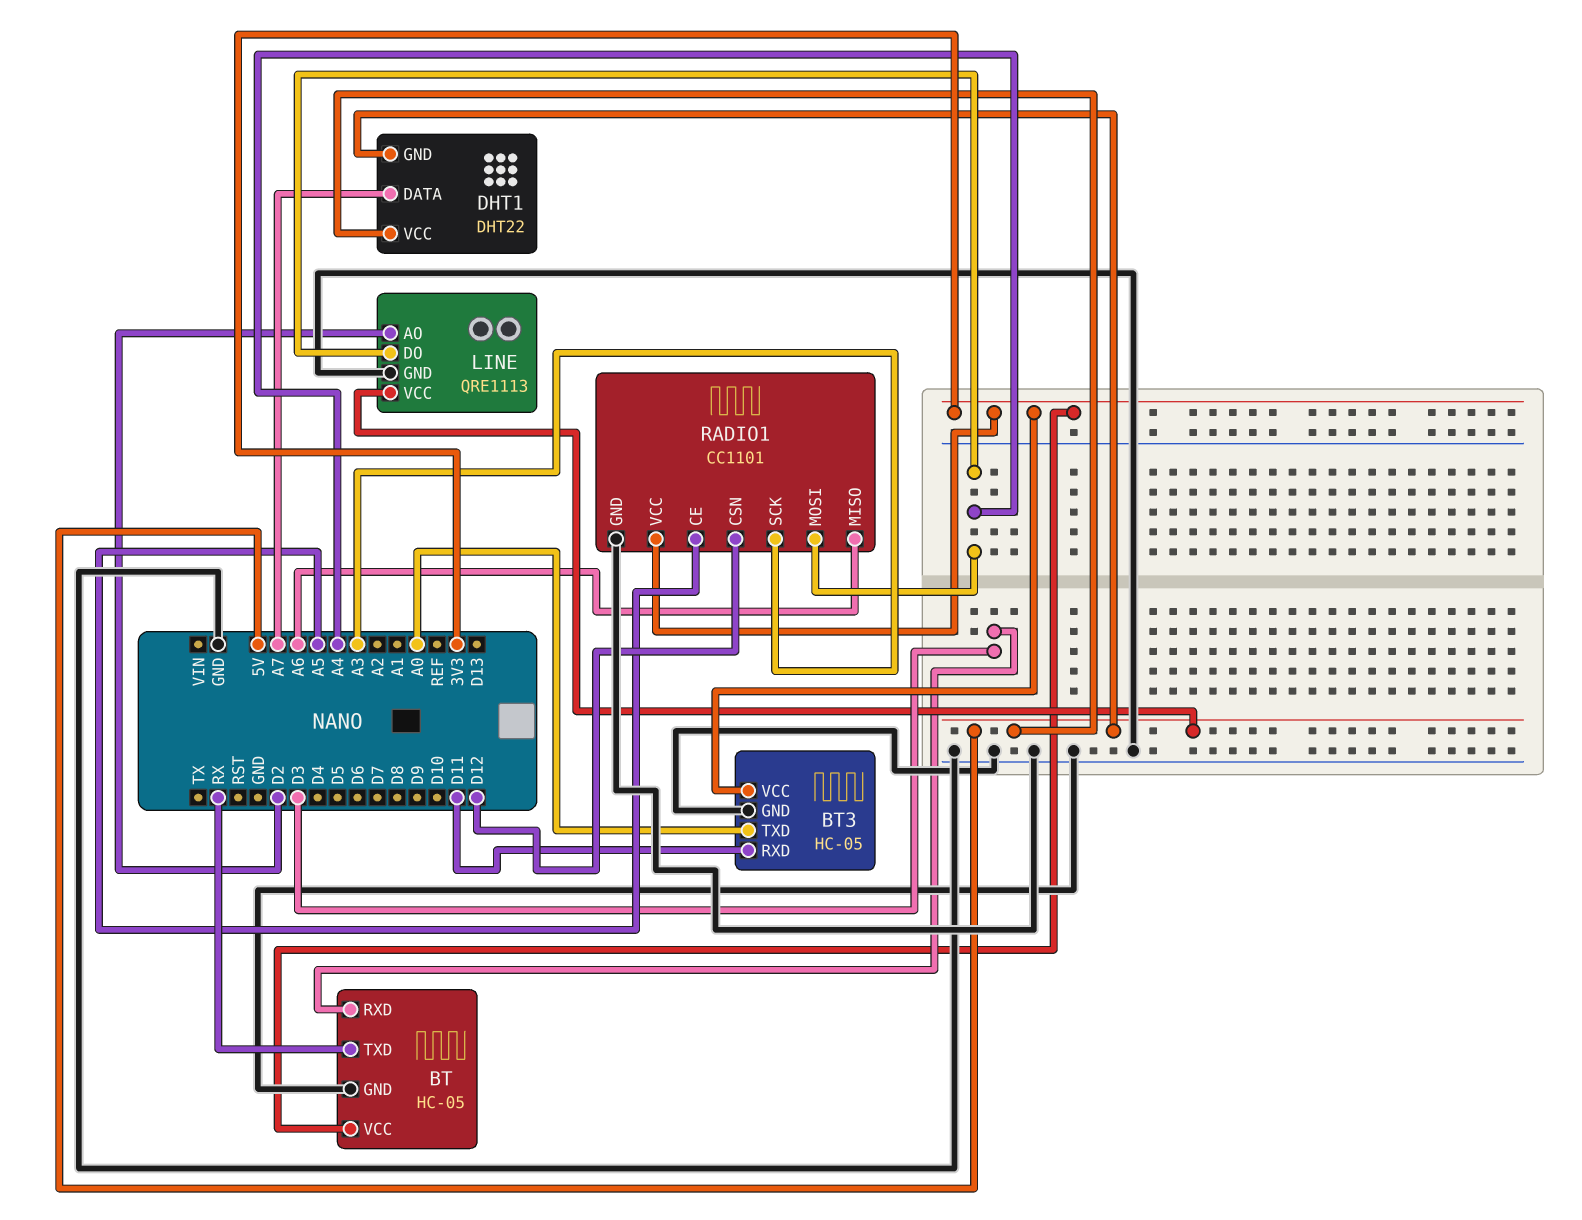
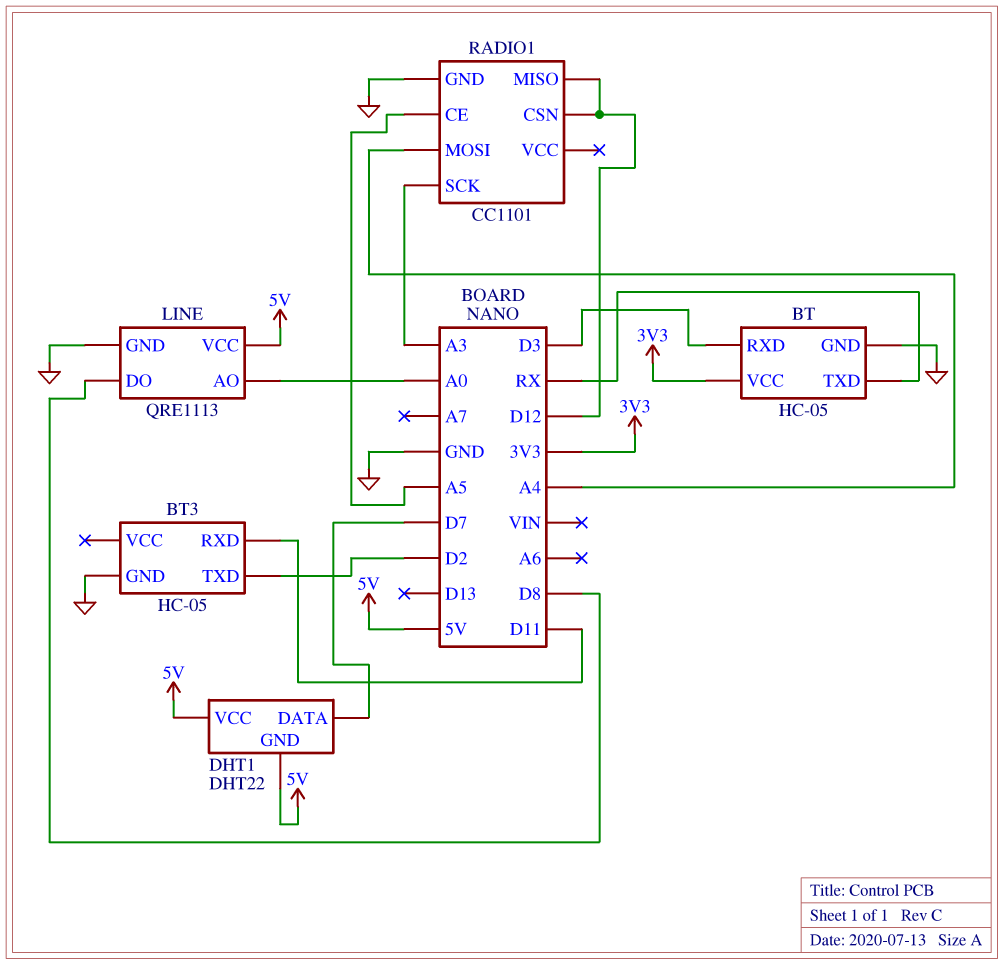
BT3 pin TXD: A0 -> D2
BT3 pin VCC: 3V3 -> none
DHT1 pin DATA: A7 -> D7
LINE pin AO: D2 -> A0
LINE pin DO: A4 -> D8
RADIO1 pin MISO: A6 -> D12
RADIO1 pin VCC: 3V3 -> none

